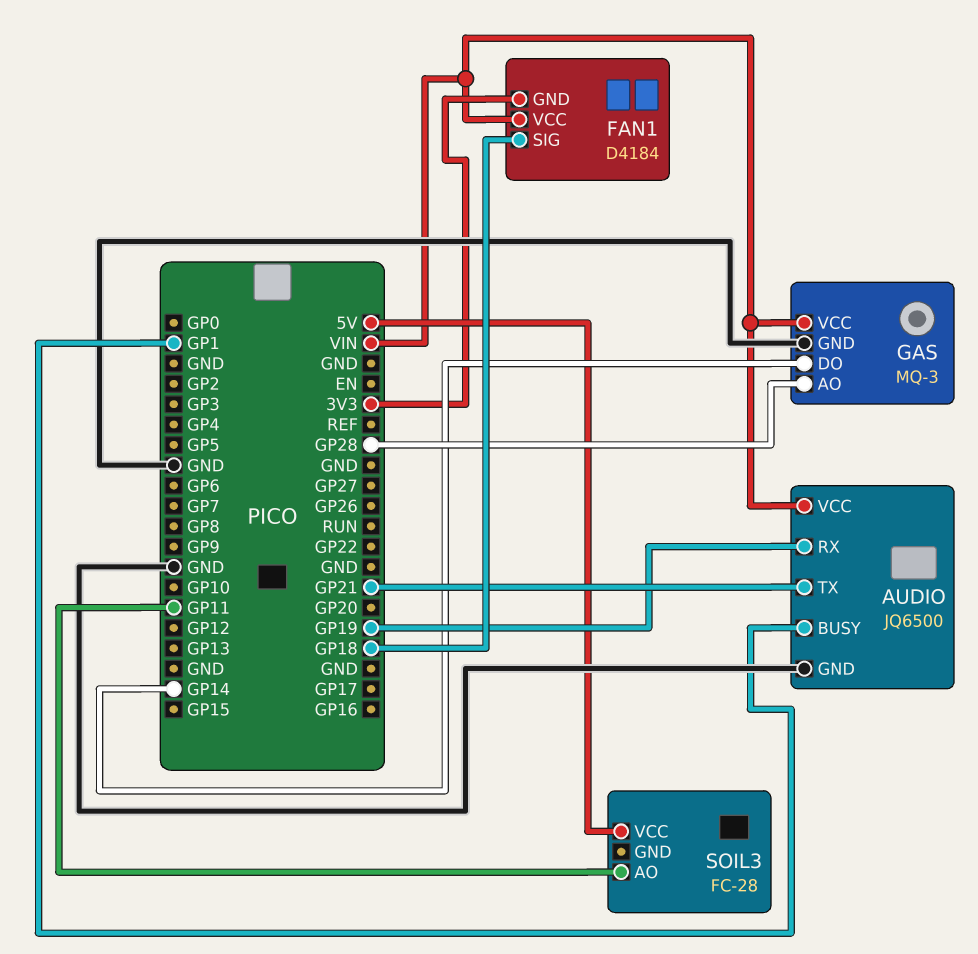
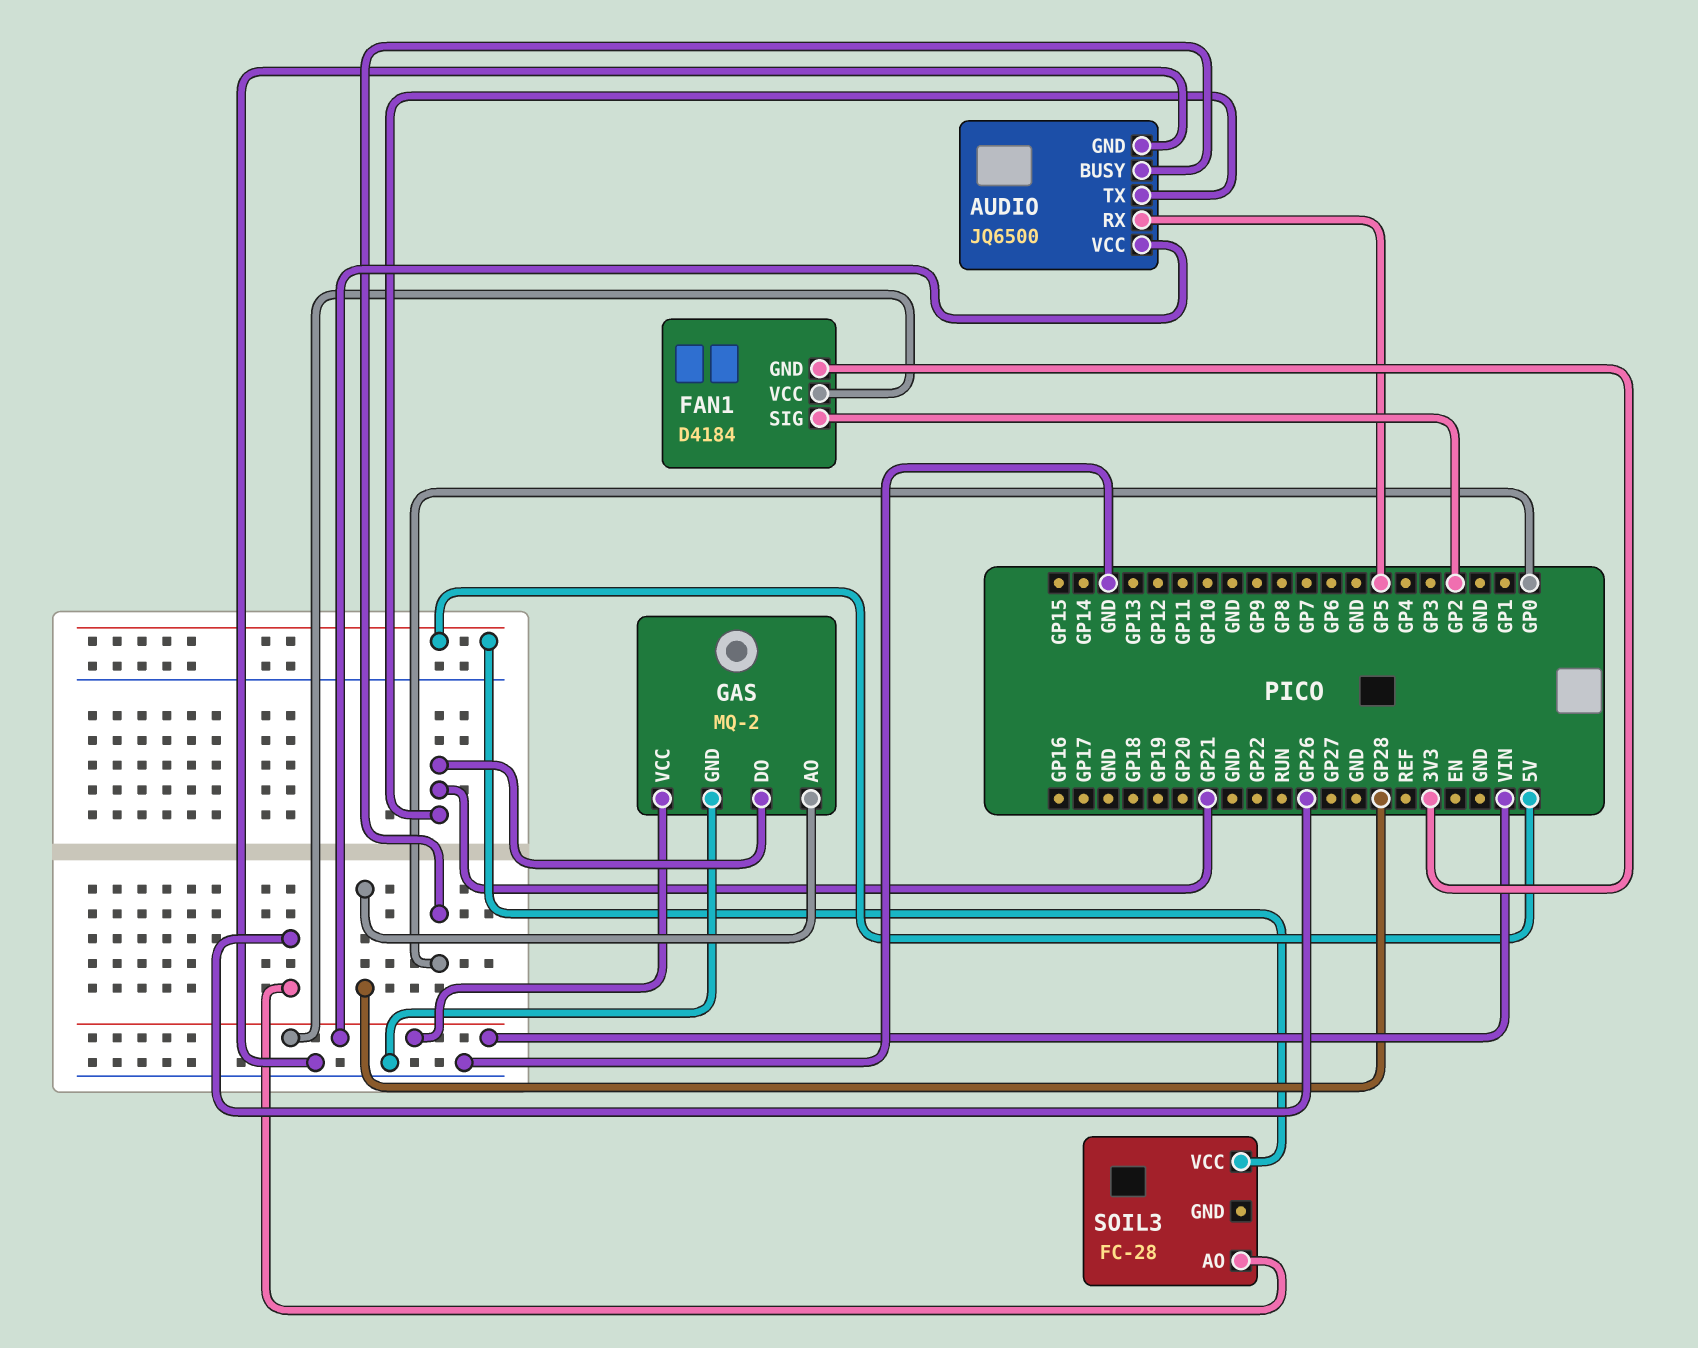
AUDIO pin BUSY: GP1 -> GP0
AUDIO pin RX: GP19 -> GP5
FAN1 pin SIG: GP18 -> GP2
GAS: MQ-3 -> MQ-2
GAS pin DO: GP14 -> GP21
SOIL3 pin AO: GP11 -> GP26

